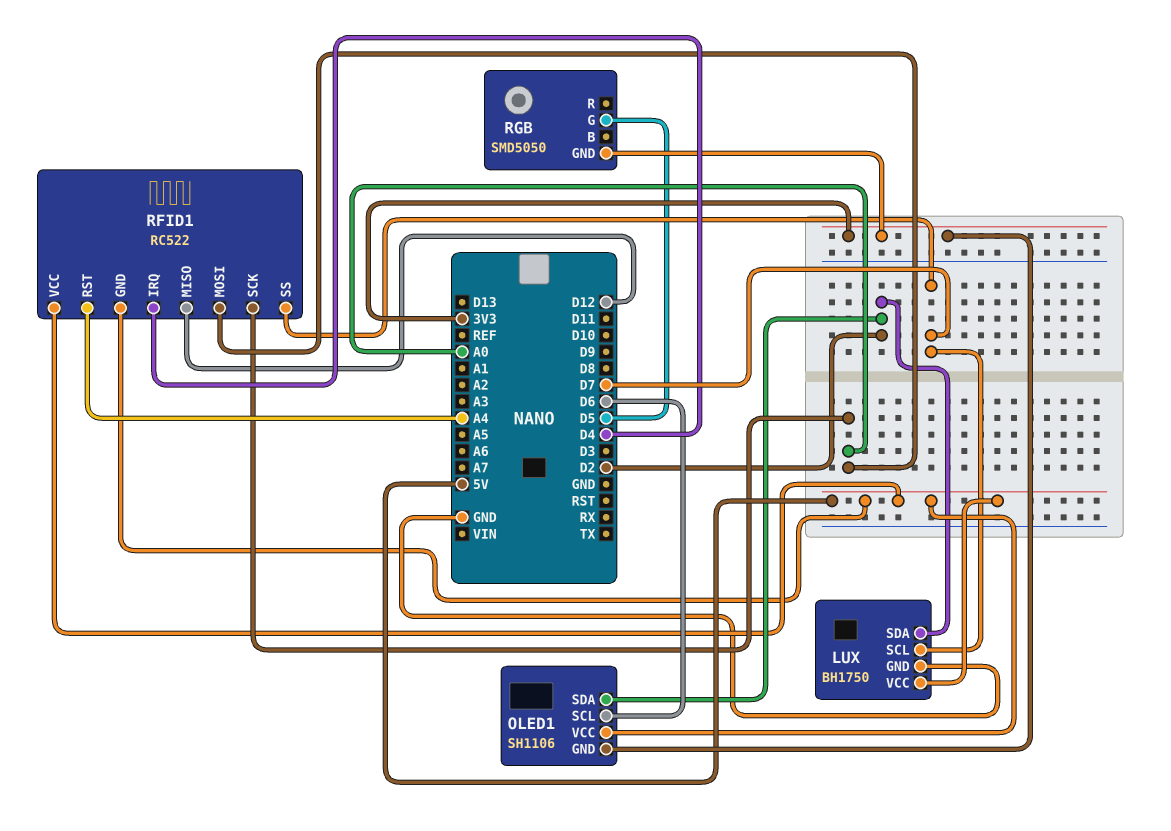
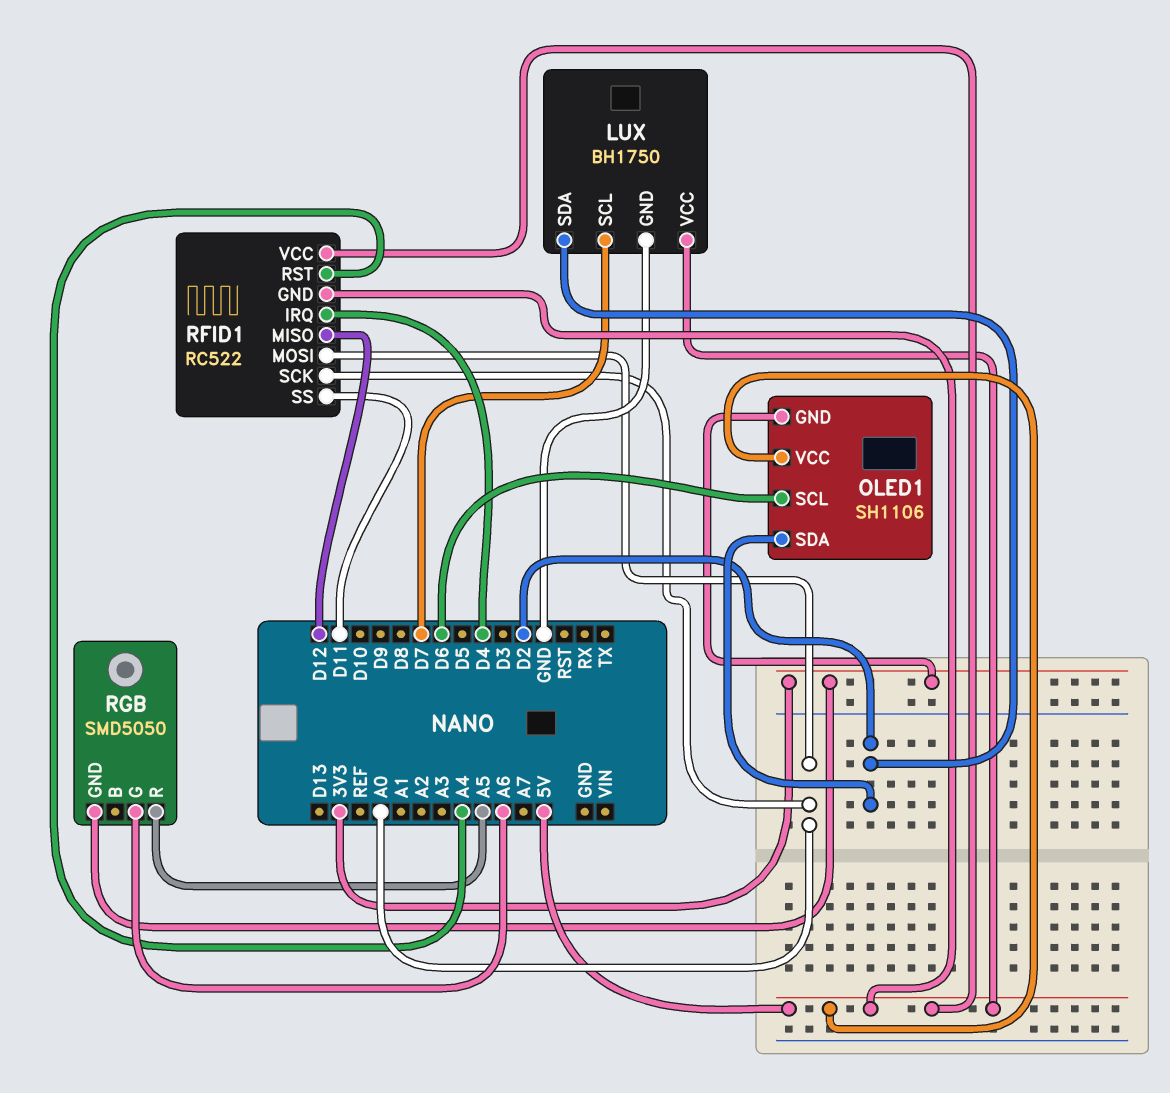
RFID1 pin SS: D7 -> D11
RGB pin G: D5 -> A6
RGB pin R: none -> A5

